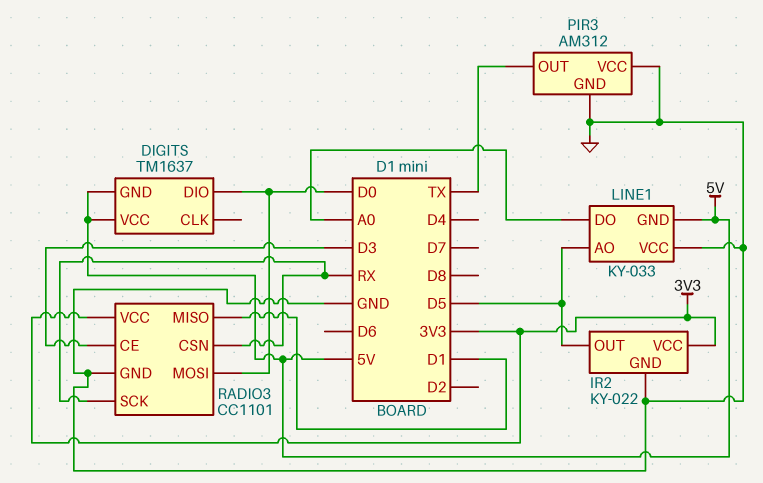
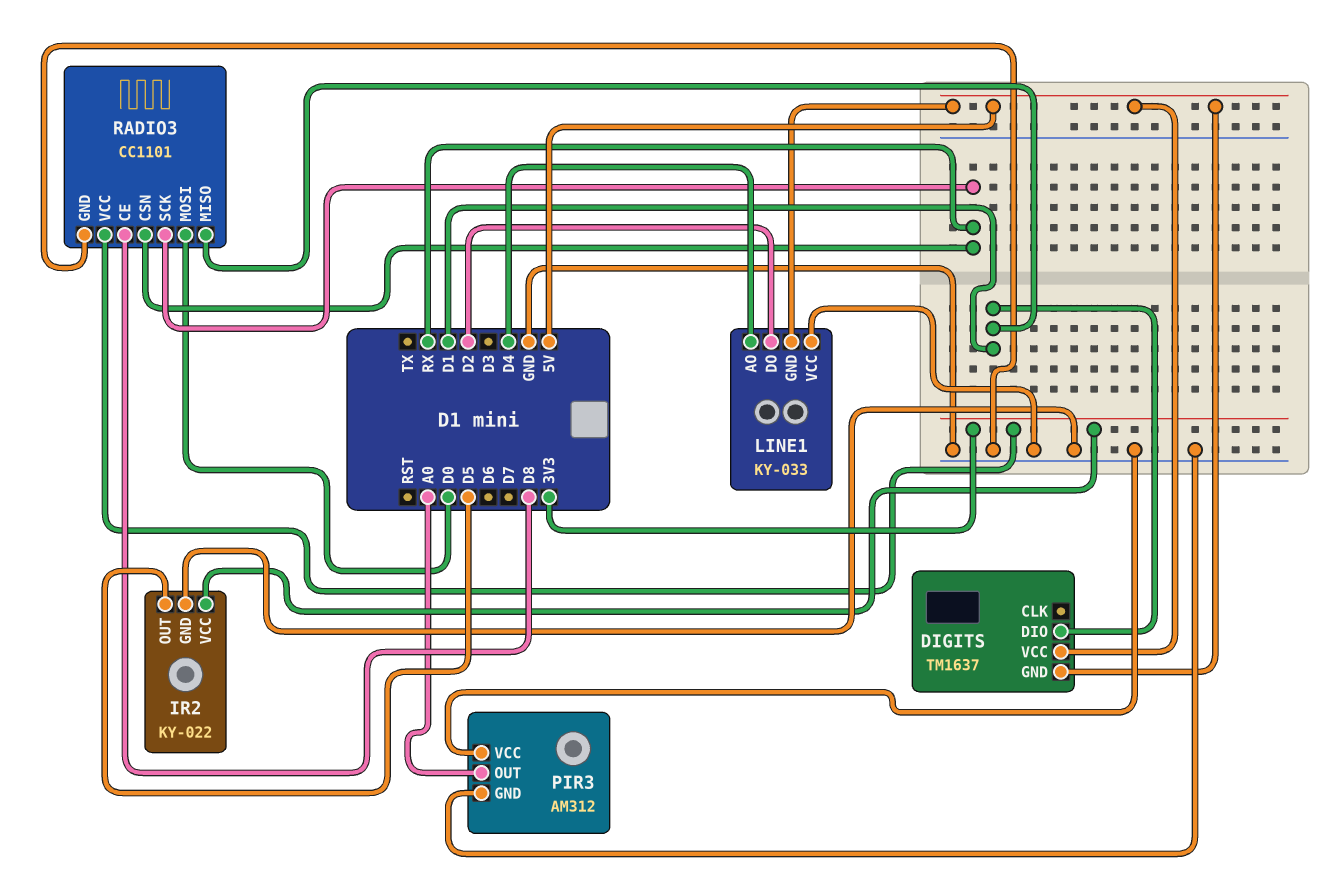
DIGITS pin DIO: D0 -> D1
LINE1 pin AO: D5 -> D4
LINE1 pin DO: A0 -> D2
PIR3 pin OUT: TX -> A0
RADIO3 pin CE: D3 -> D8

